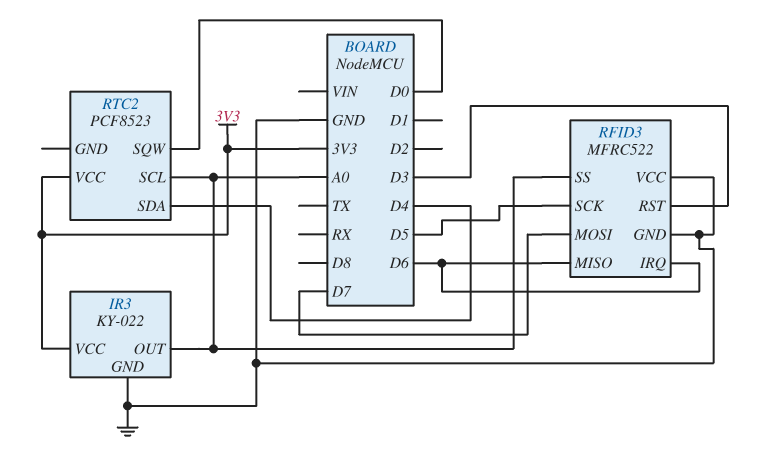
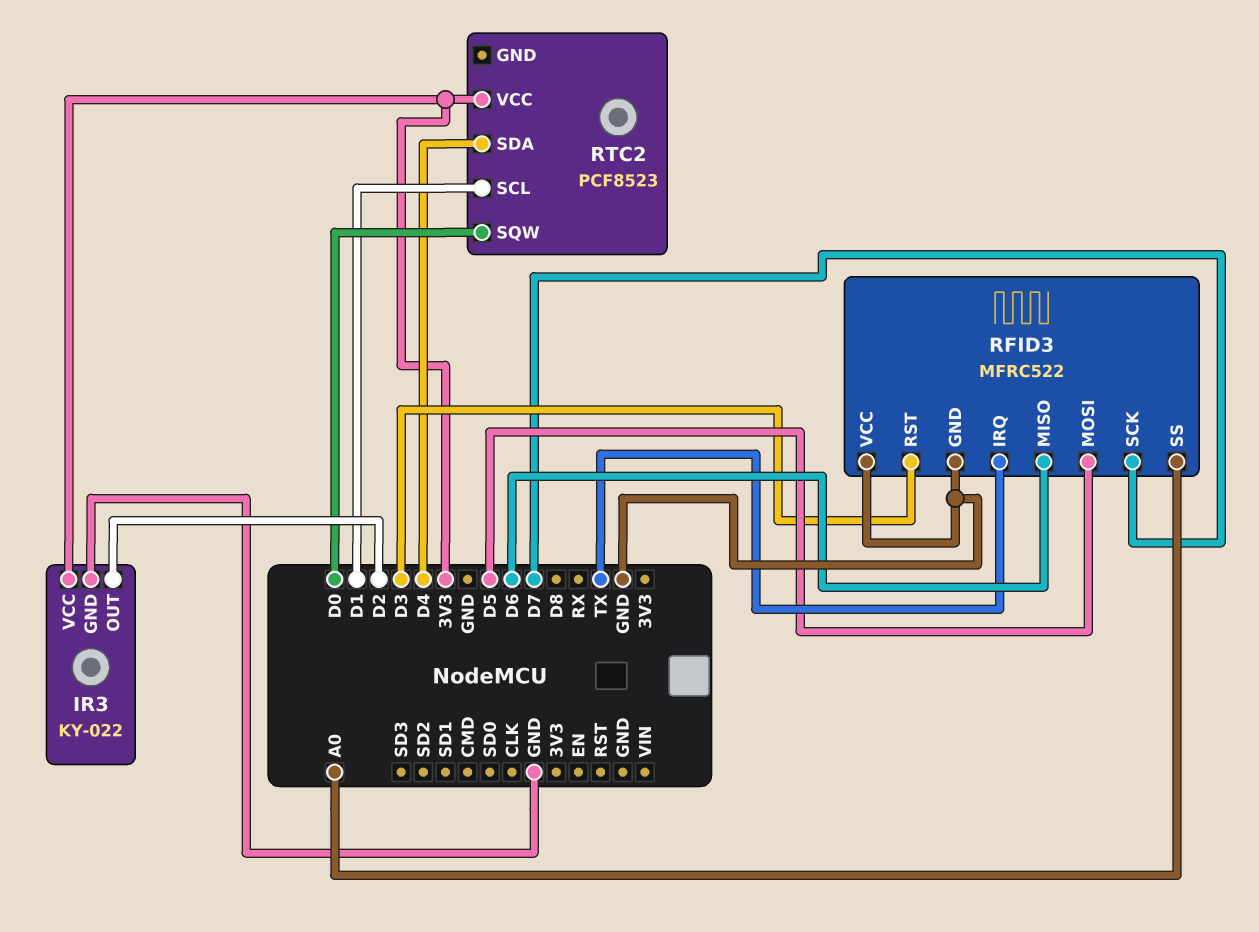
IR3 pin OUT: A0 -> D2
RFID3 pin IRQ: D6 -> TX
RFID3 pin MOSI: D7 -> D5
RFID3 pin SCK: D5 -> D7
RTC2 pin SCL: A0 -> D1

